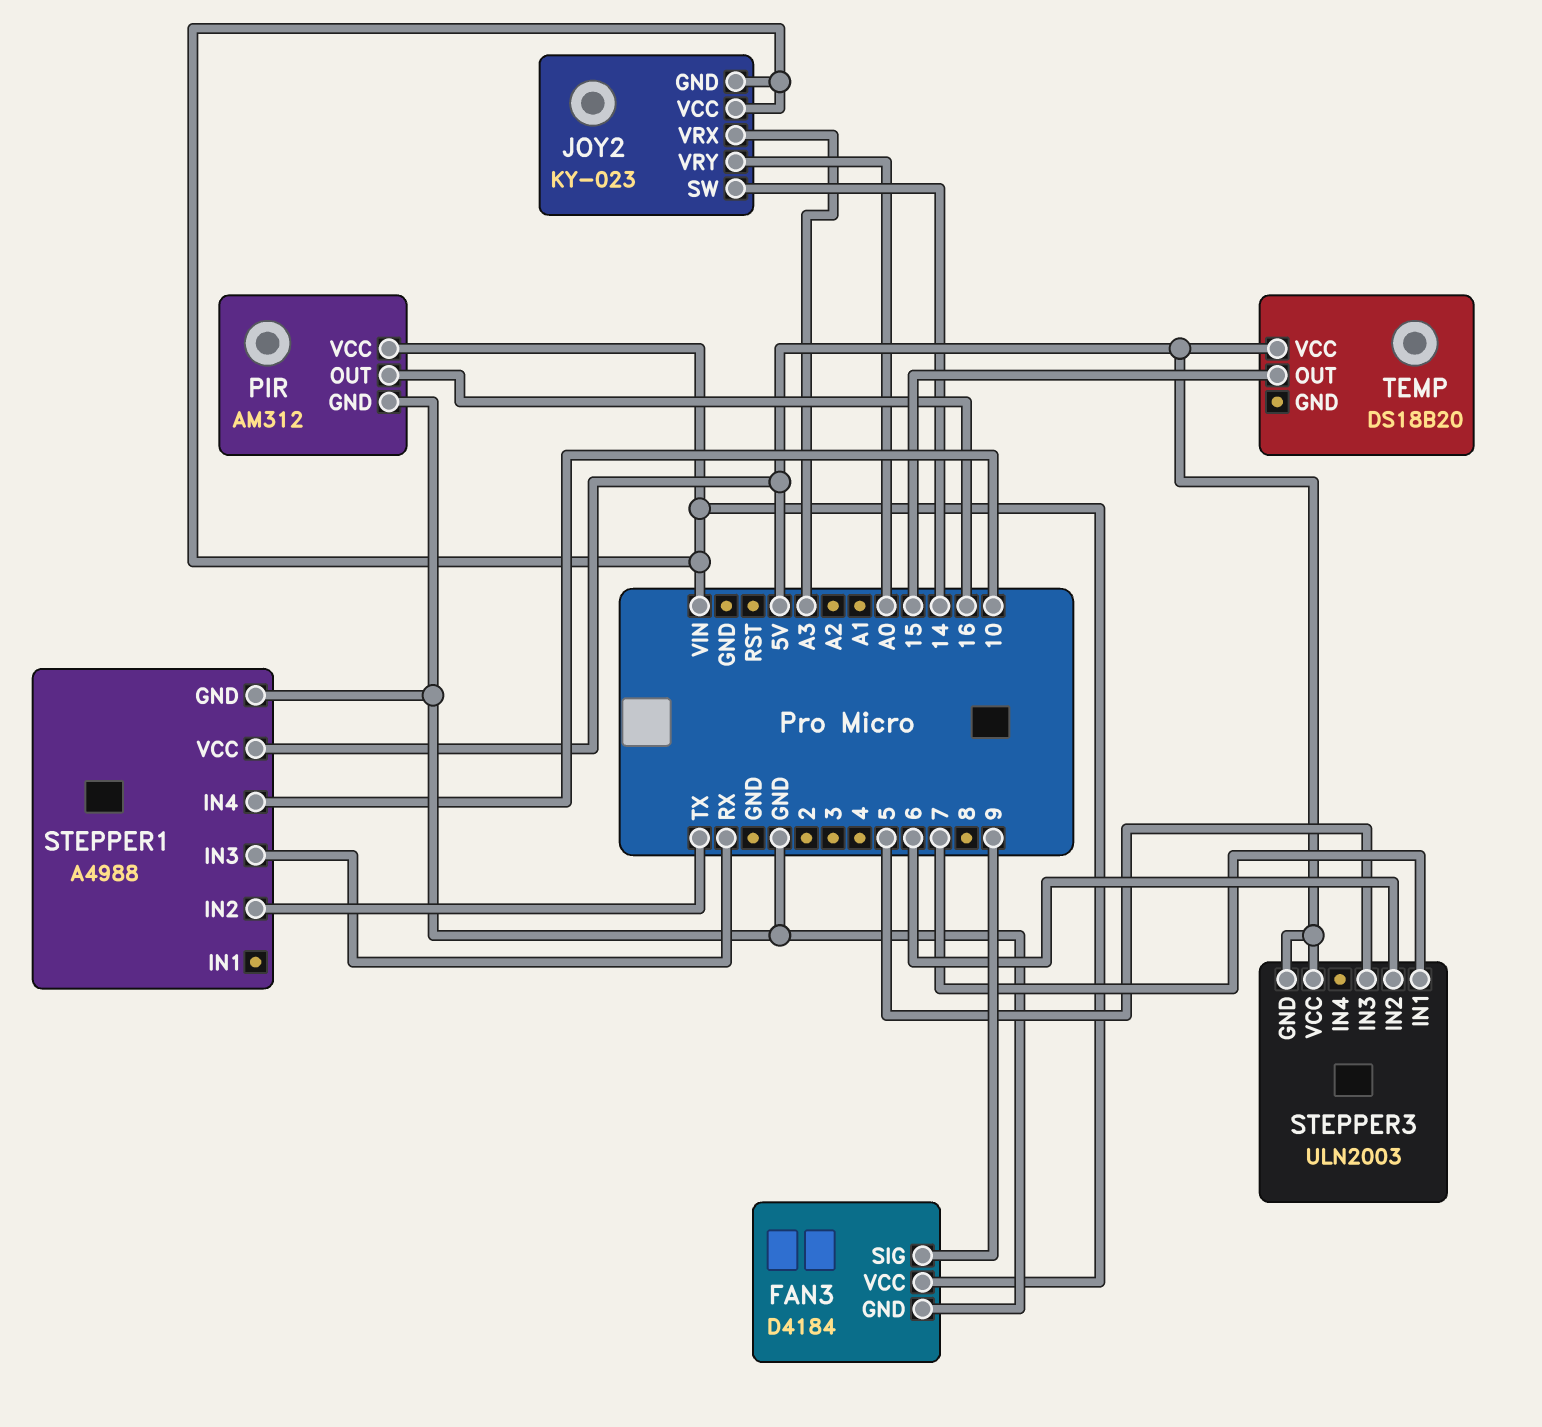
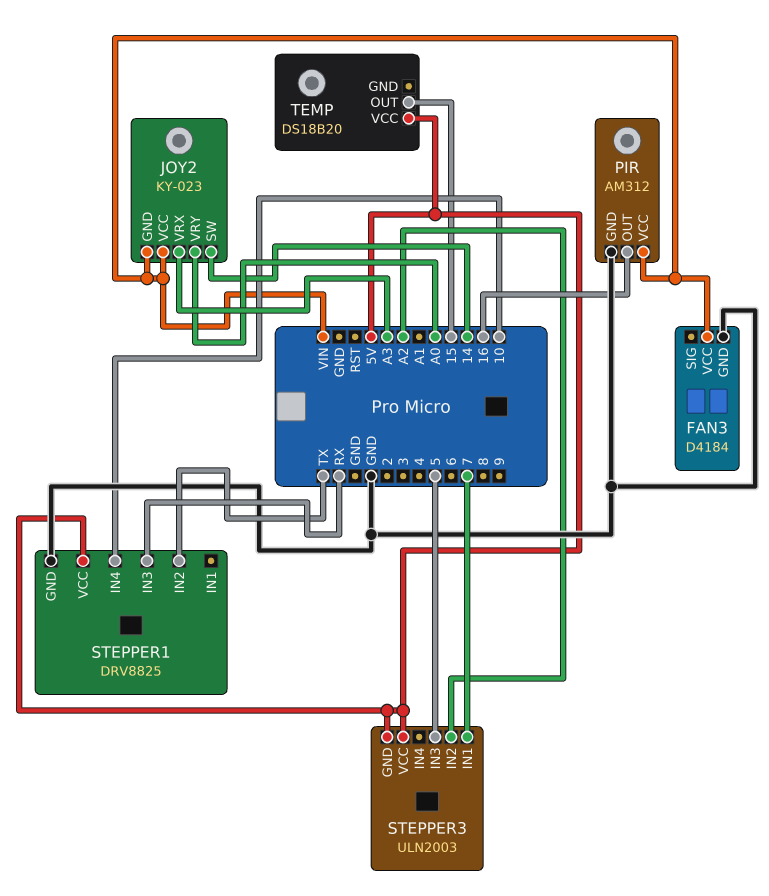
FAN3 pin SIG: 9 -> none
STEPPER1: A4988 -> DRV8825
STEPPER3 pin IN2: 6 -> A2

